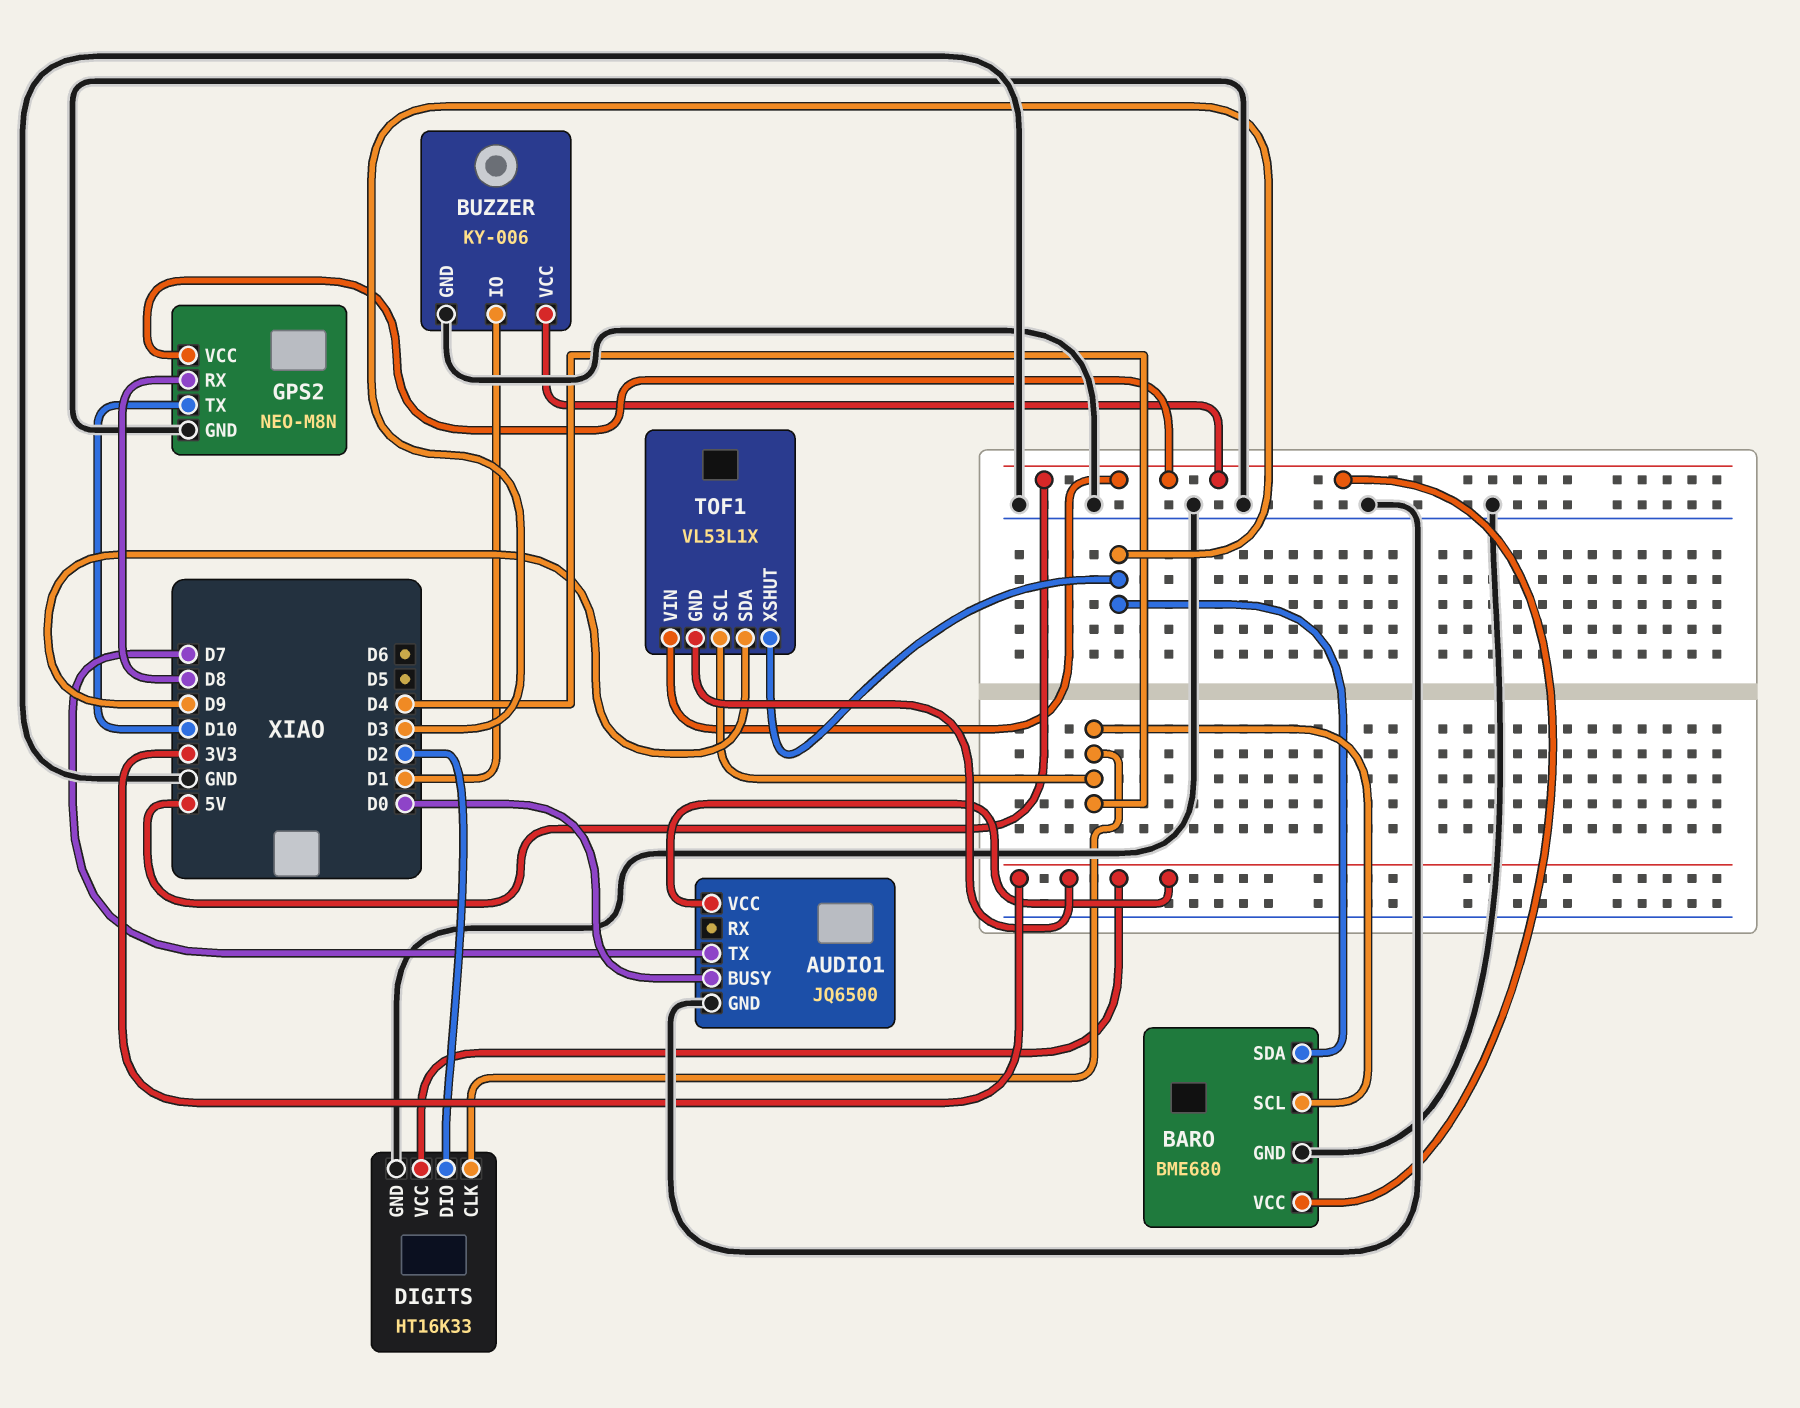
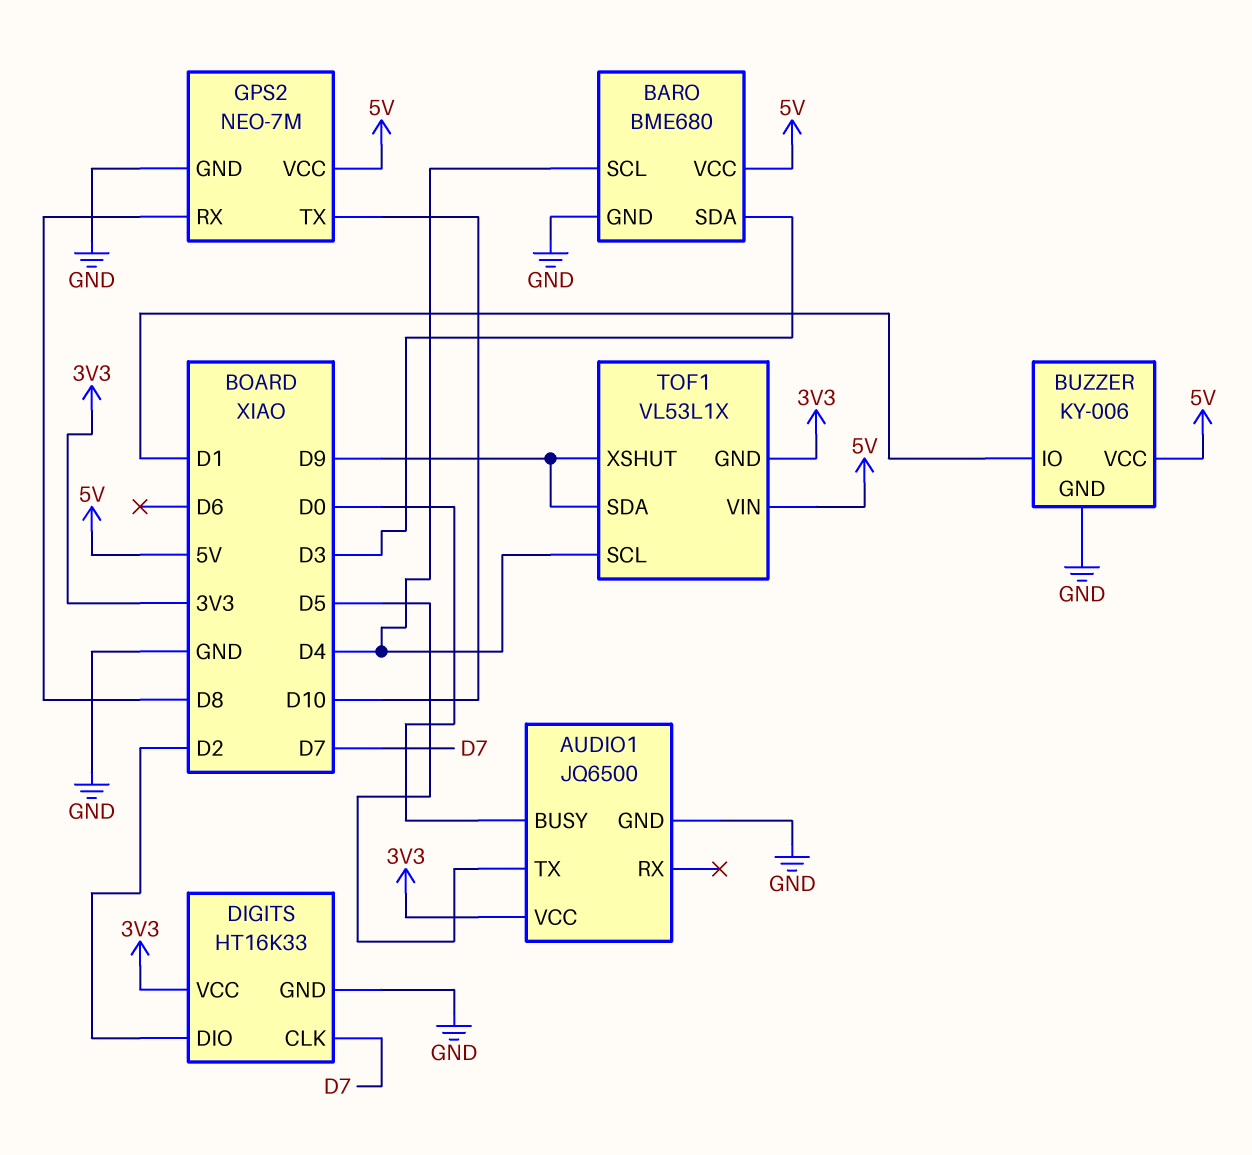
AUDIO1 pin TX: D7 -> D5
DIGITS pin CLK: D4 -> D7
GPS2: NEO-M8N -> NEO-7M
TOF1 pin XSHUT: D3 -> D9

